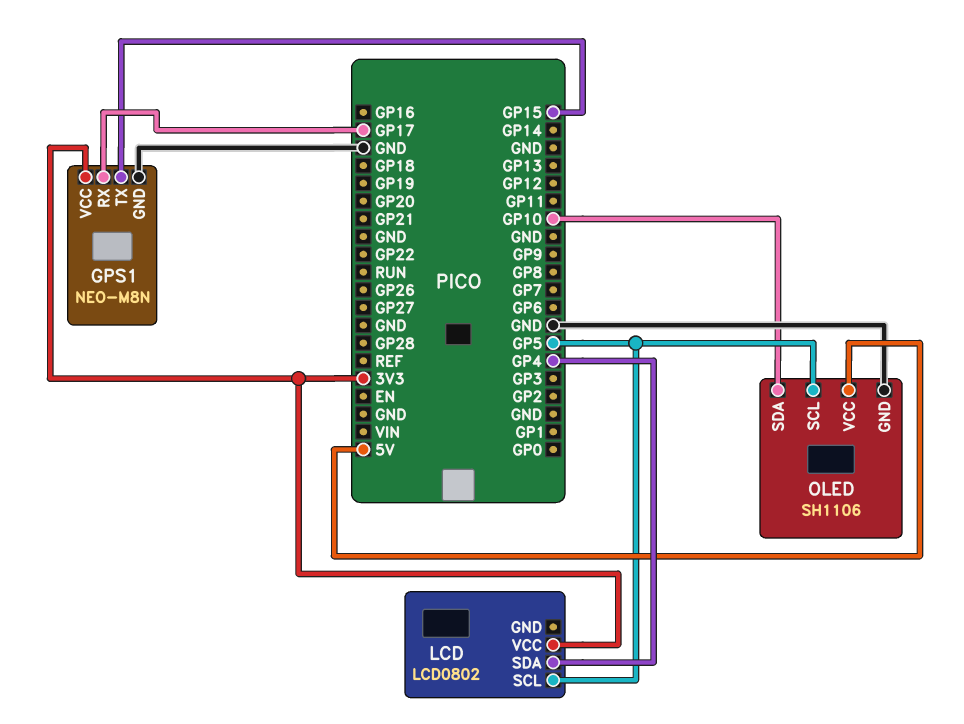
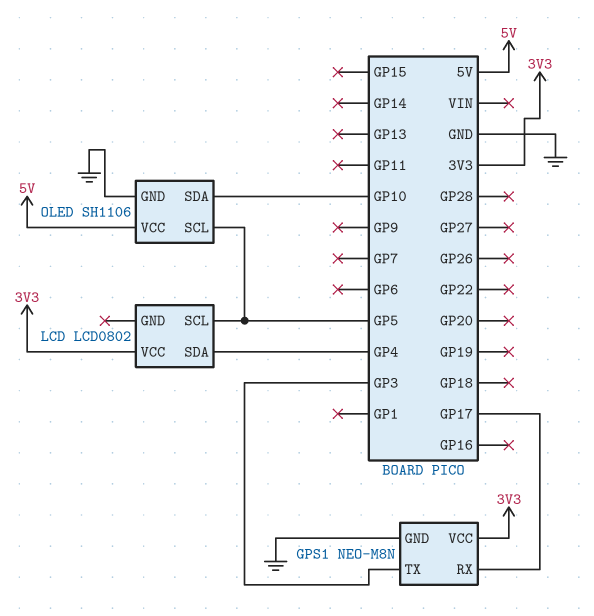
GPS1 pin TX: GP15 -> GP3

